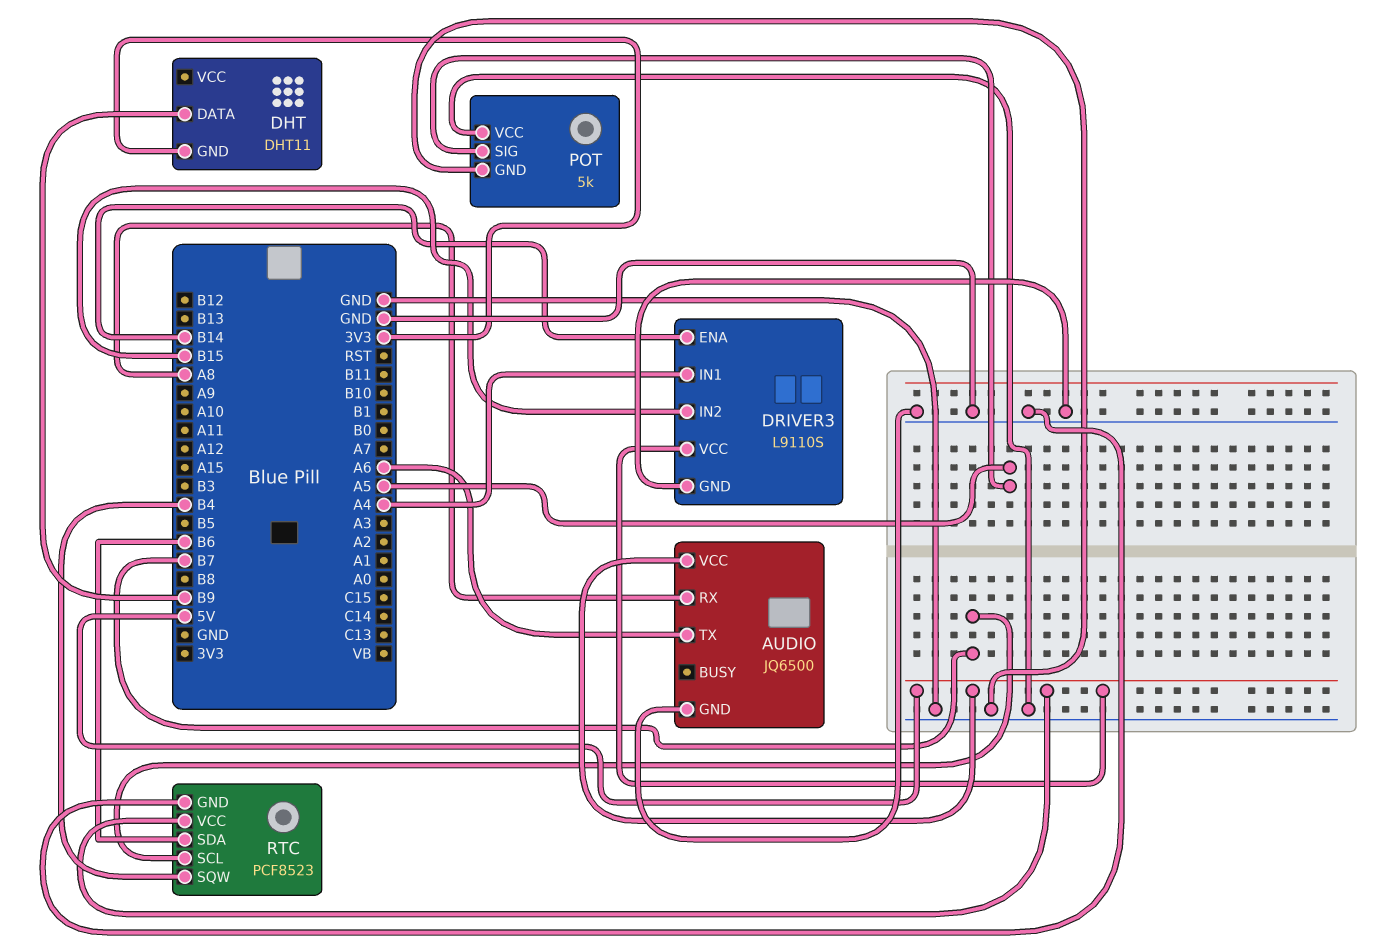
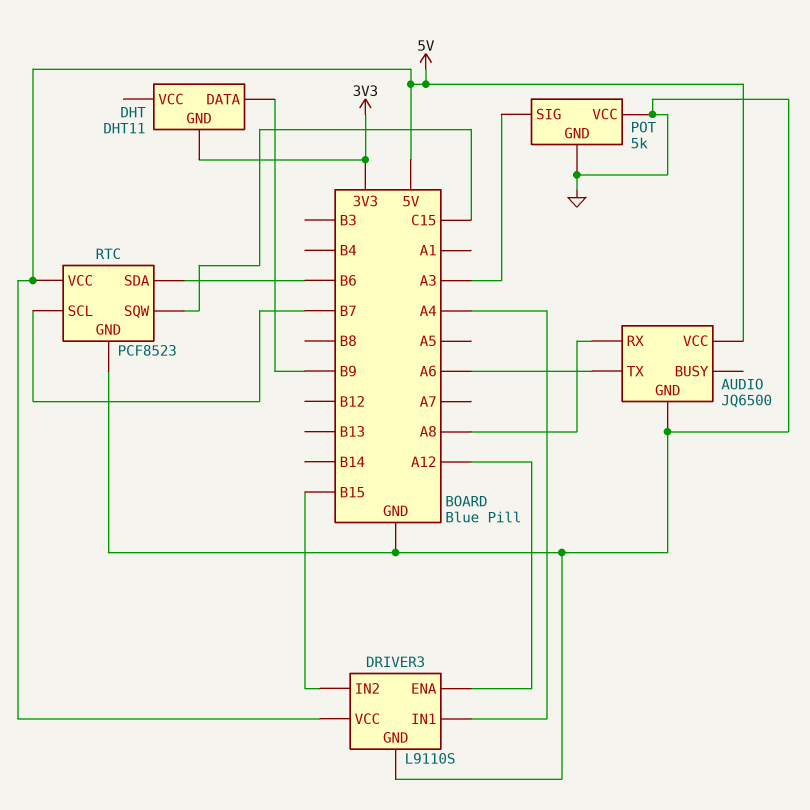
DRIVER3 pin ENA: B14 -> A12
POT pin SIG: A5 -> A3
RTC pin SQW: B4 -> C15

